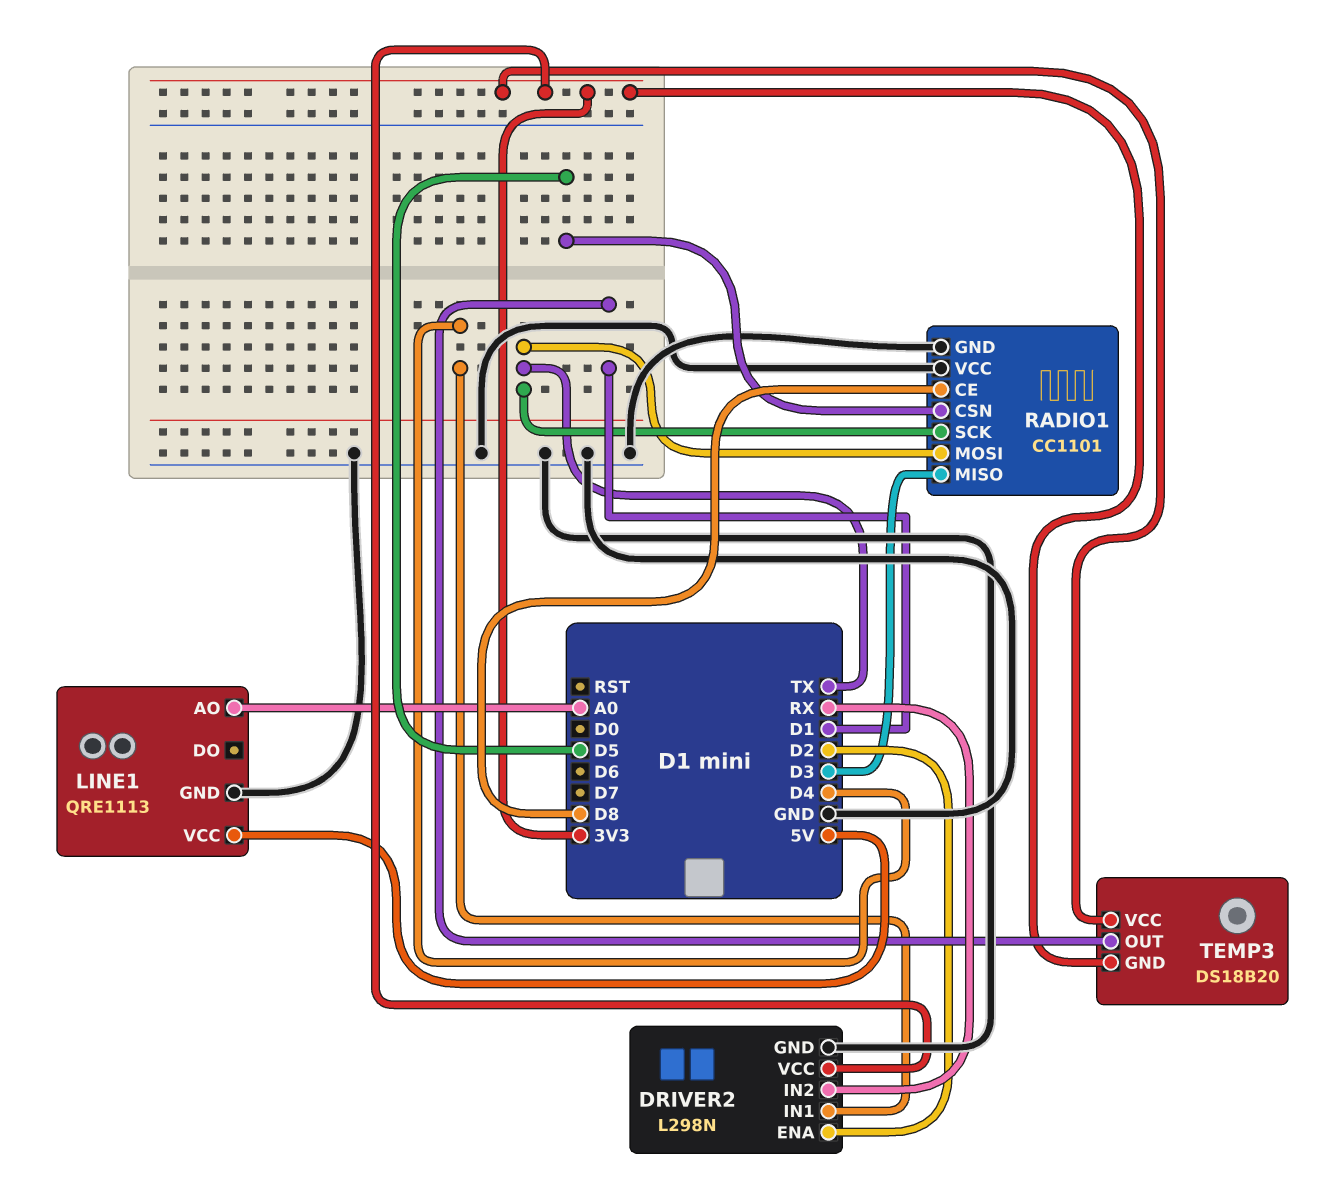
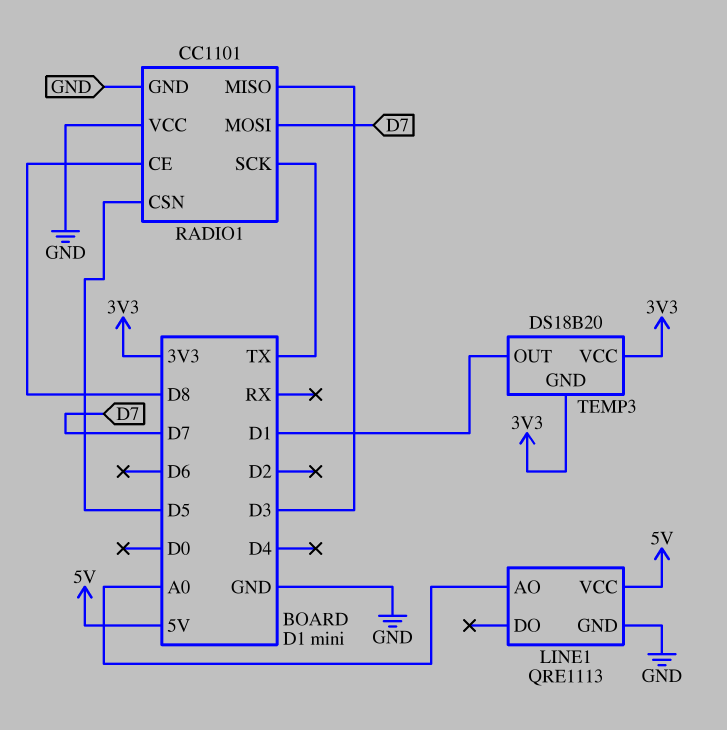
DRIVER2: L298N -> none
DRIVER2 pin ENA: D2 -> none
DRIVER2 pin GND: GND -> none
DRIVER2 pin IN1: D4 -> none
DRIVER2 pin IN2: RX -> none
DRIVER2 pin VCC: 3V3 -> none
RADIO1 pin MOSI: TX -> D7

